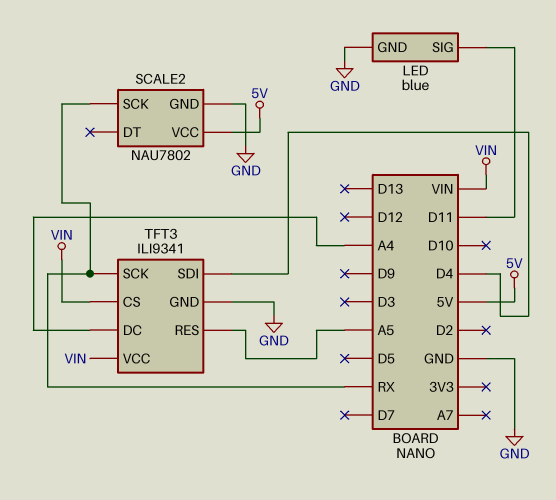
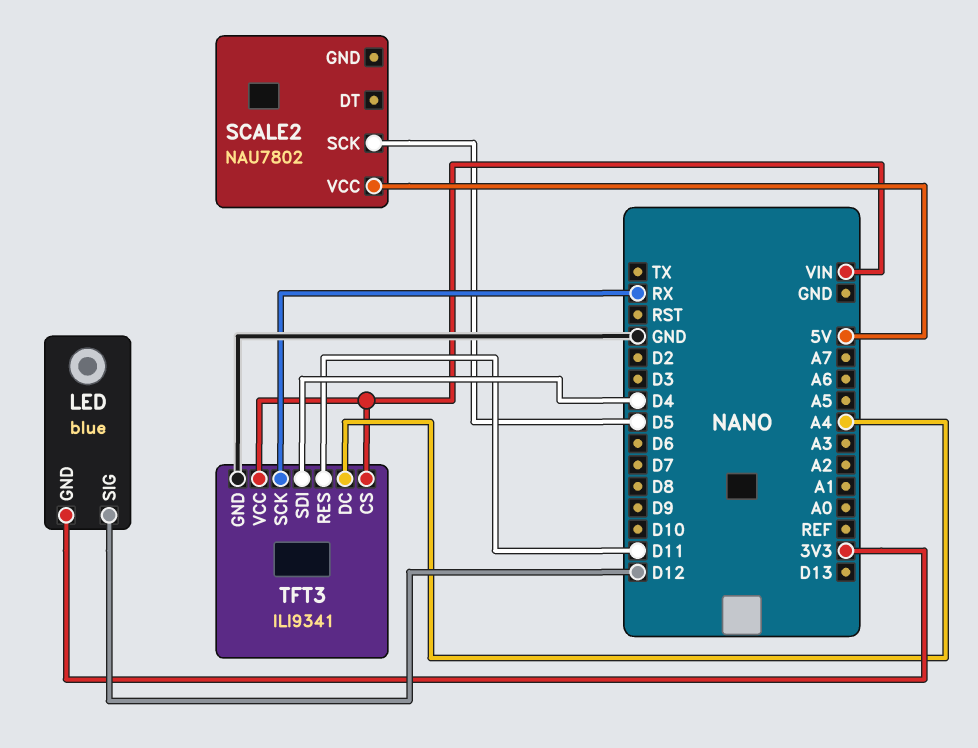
LED pin GND: GND -> 3V3
LED pin SIG: D11 -> D12
SCALE2 pin GND: GND -> none
SCALE2 pin SCK: RX -> D5
TFT3 pin RES: A5 -> D11

